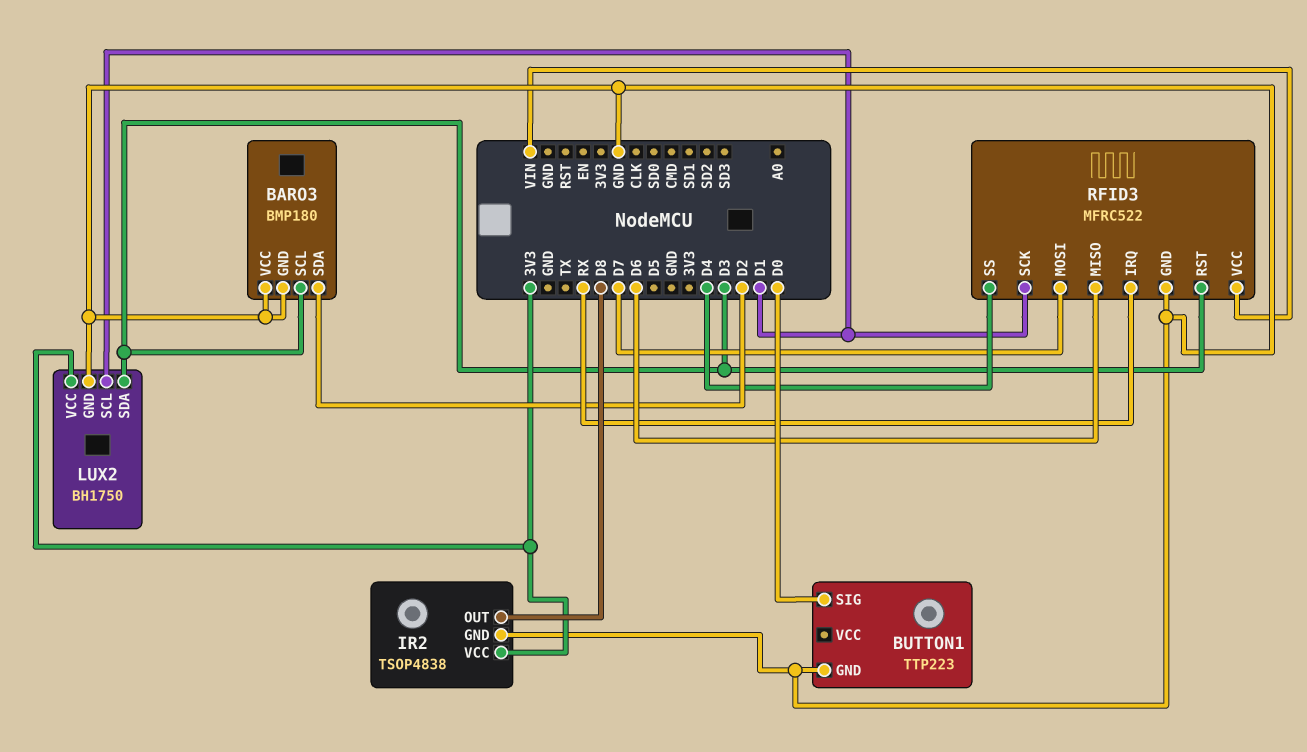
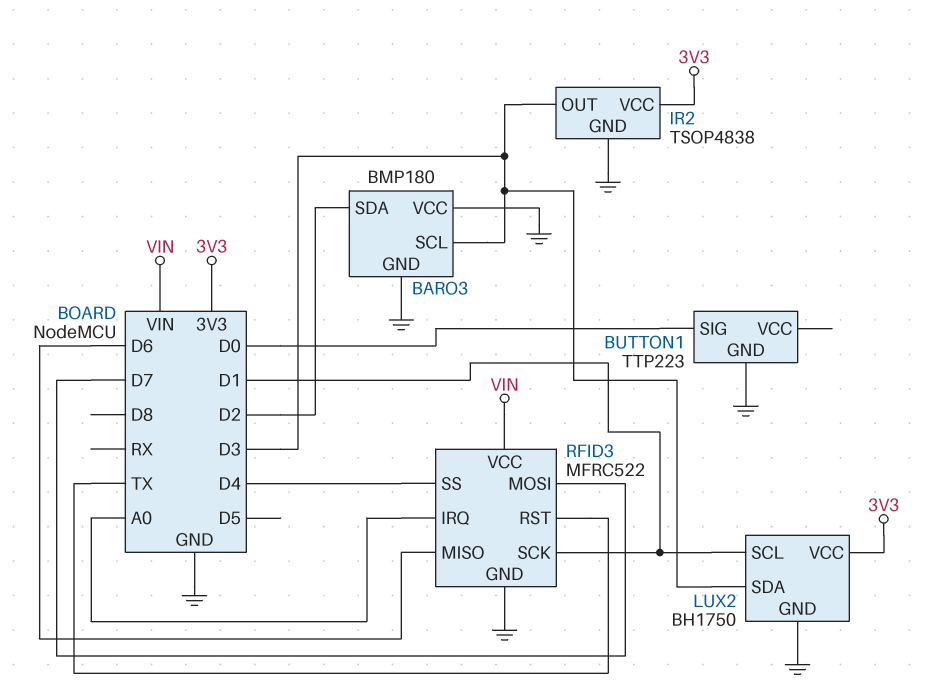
IR2 pin OUT: D8 -> D3
RFID3 pin IRQ: RX -> A0
RFID3 pin RST: D3 -> TX

